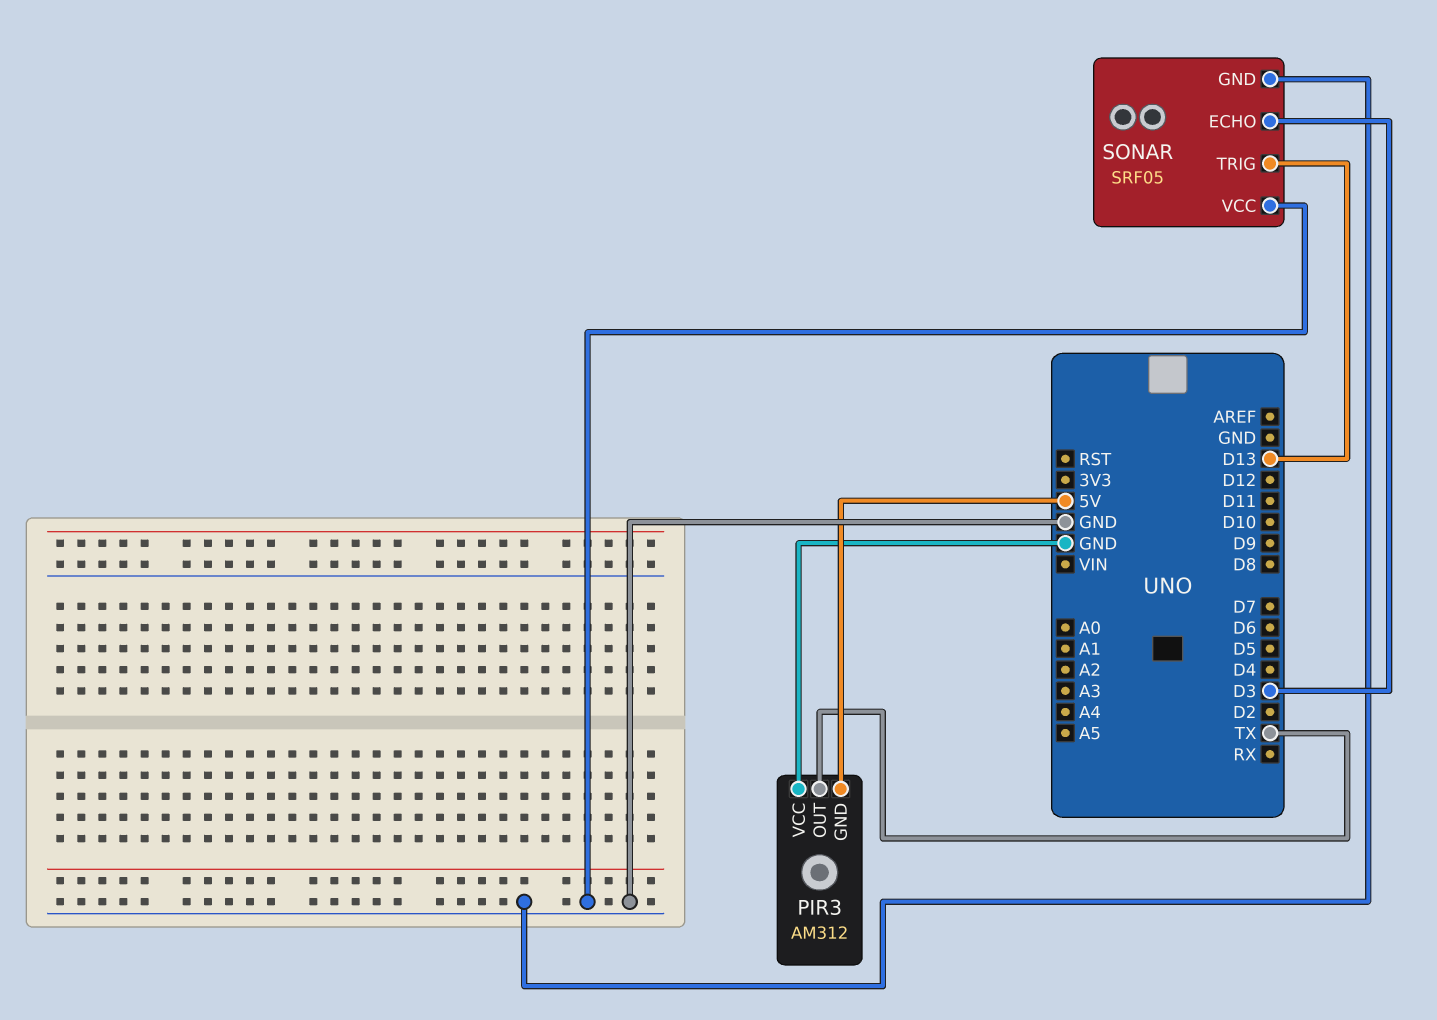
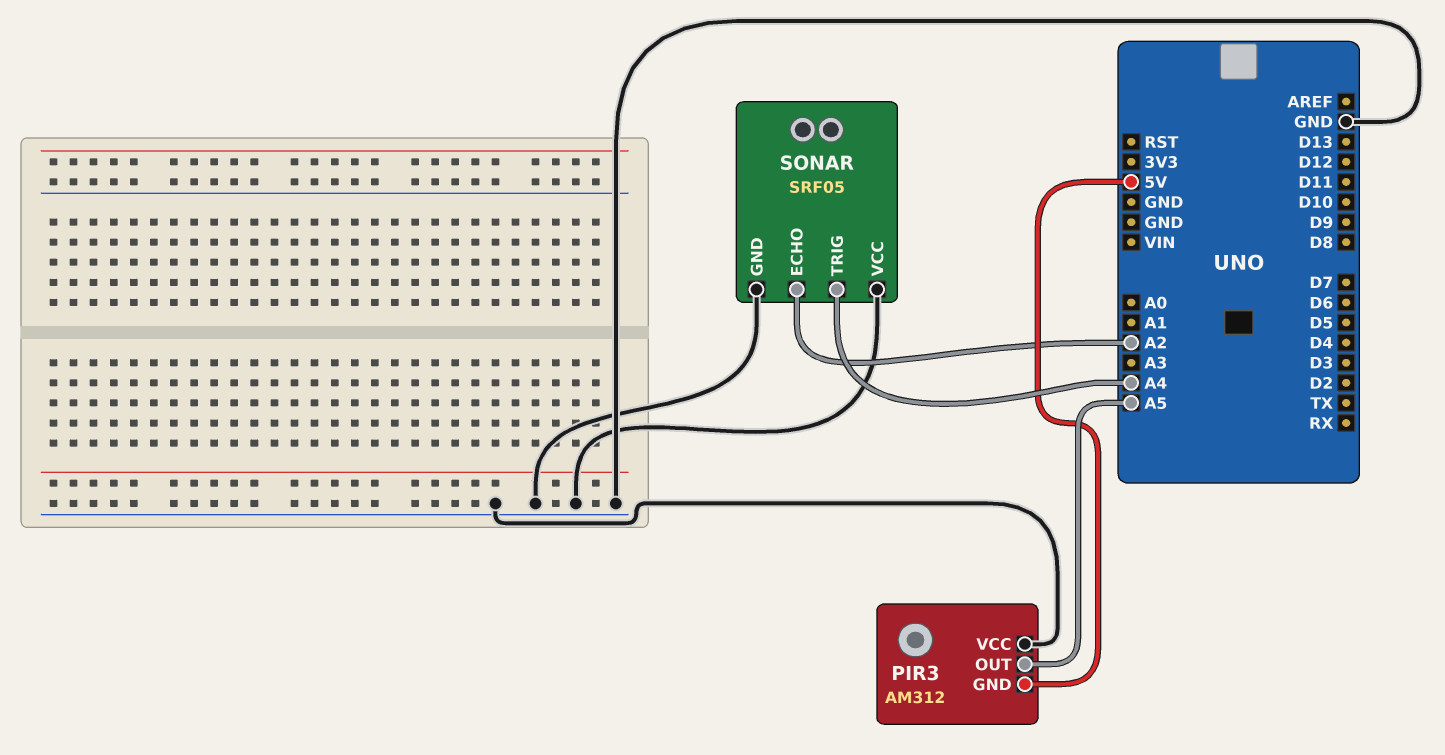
PIR3 pin OUT: TX -> A5
SONAR pin ECHO: D3 -> A2
SONAR pin TRIG: D13 -> A4

